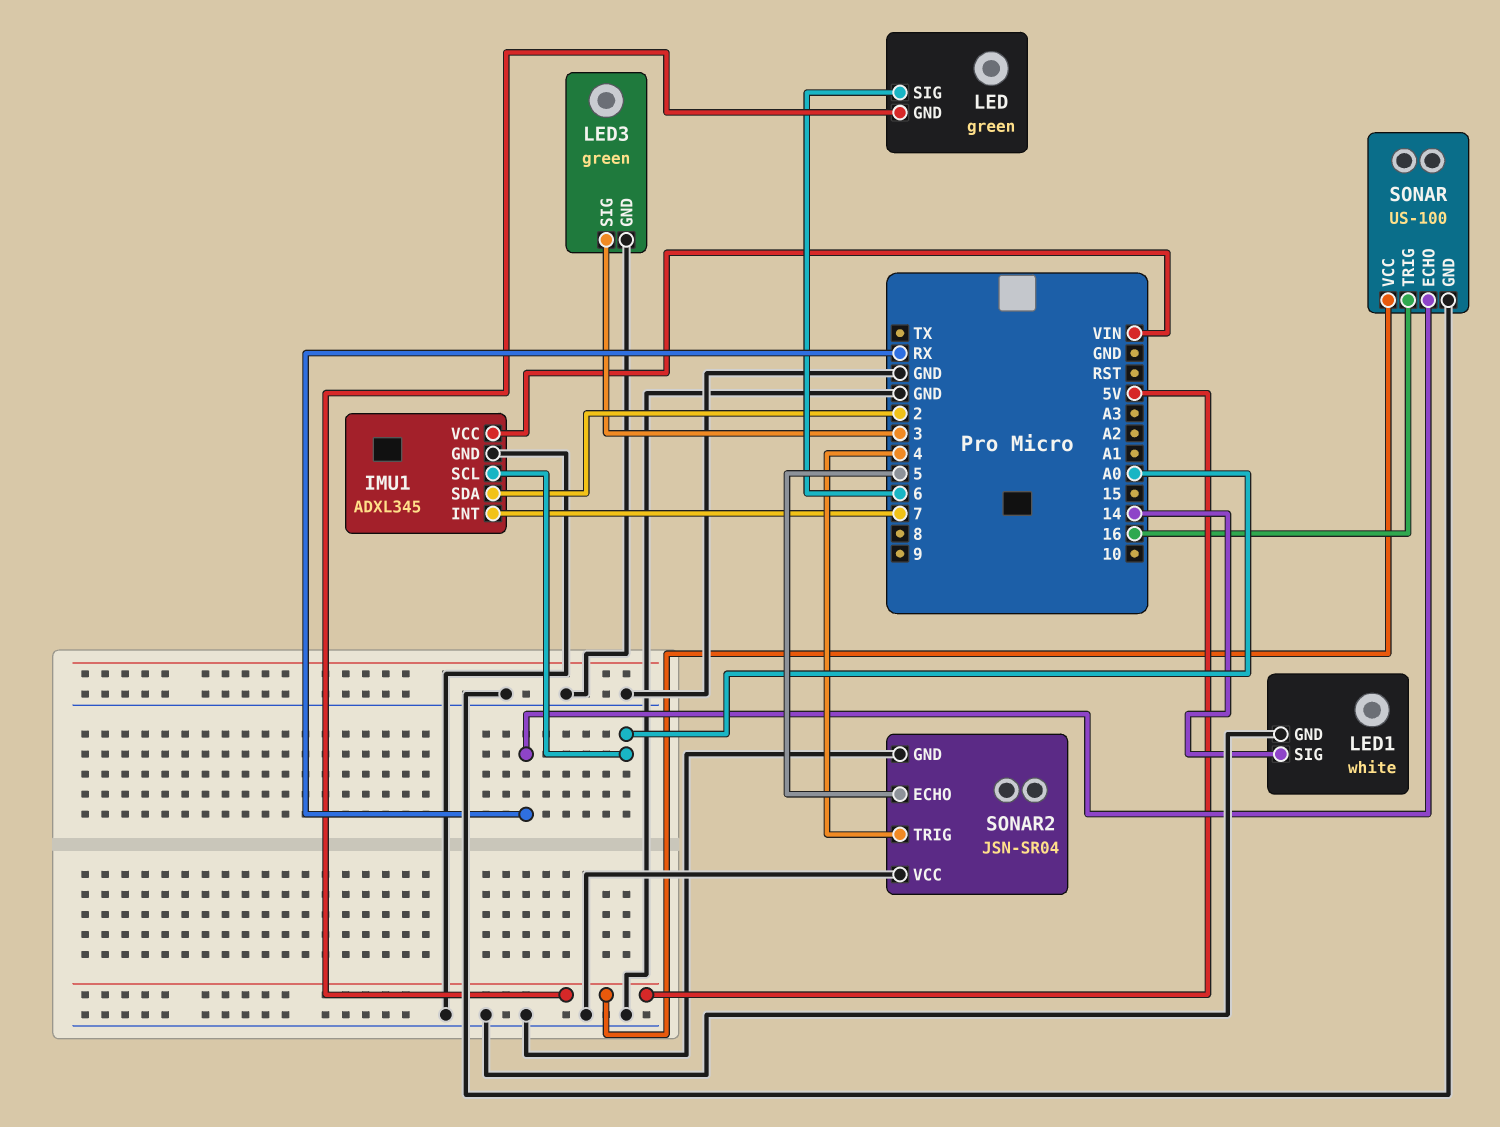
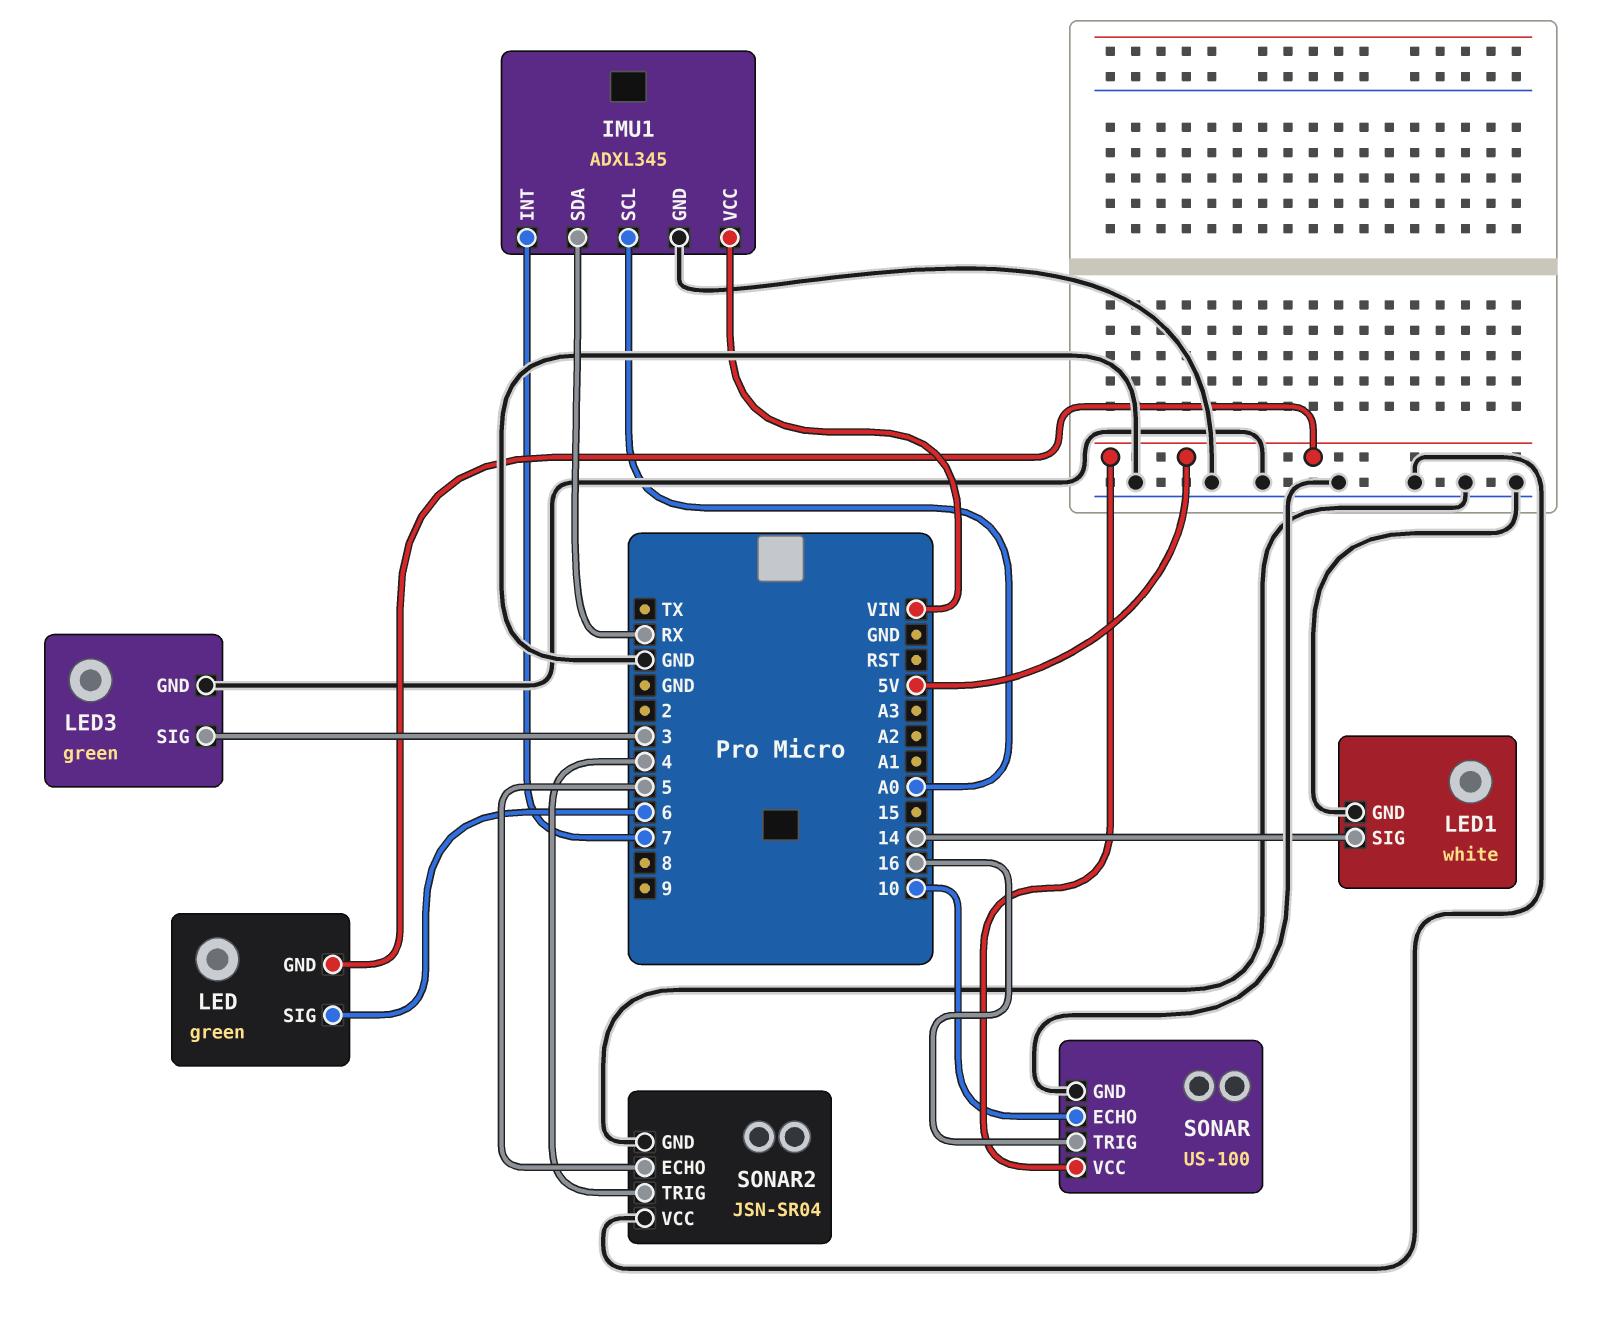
IMU1 pin SDA: 2 -> RX
SONAR pin ECHO: RX -> 10

